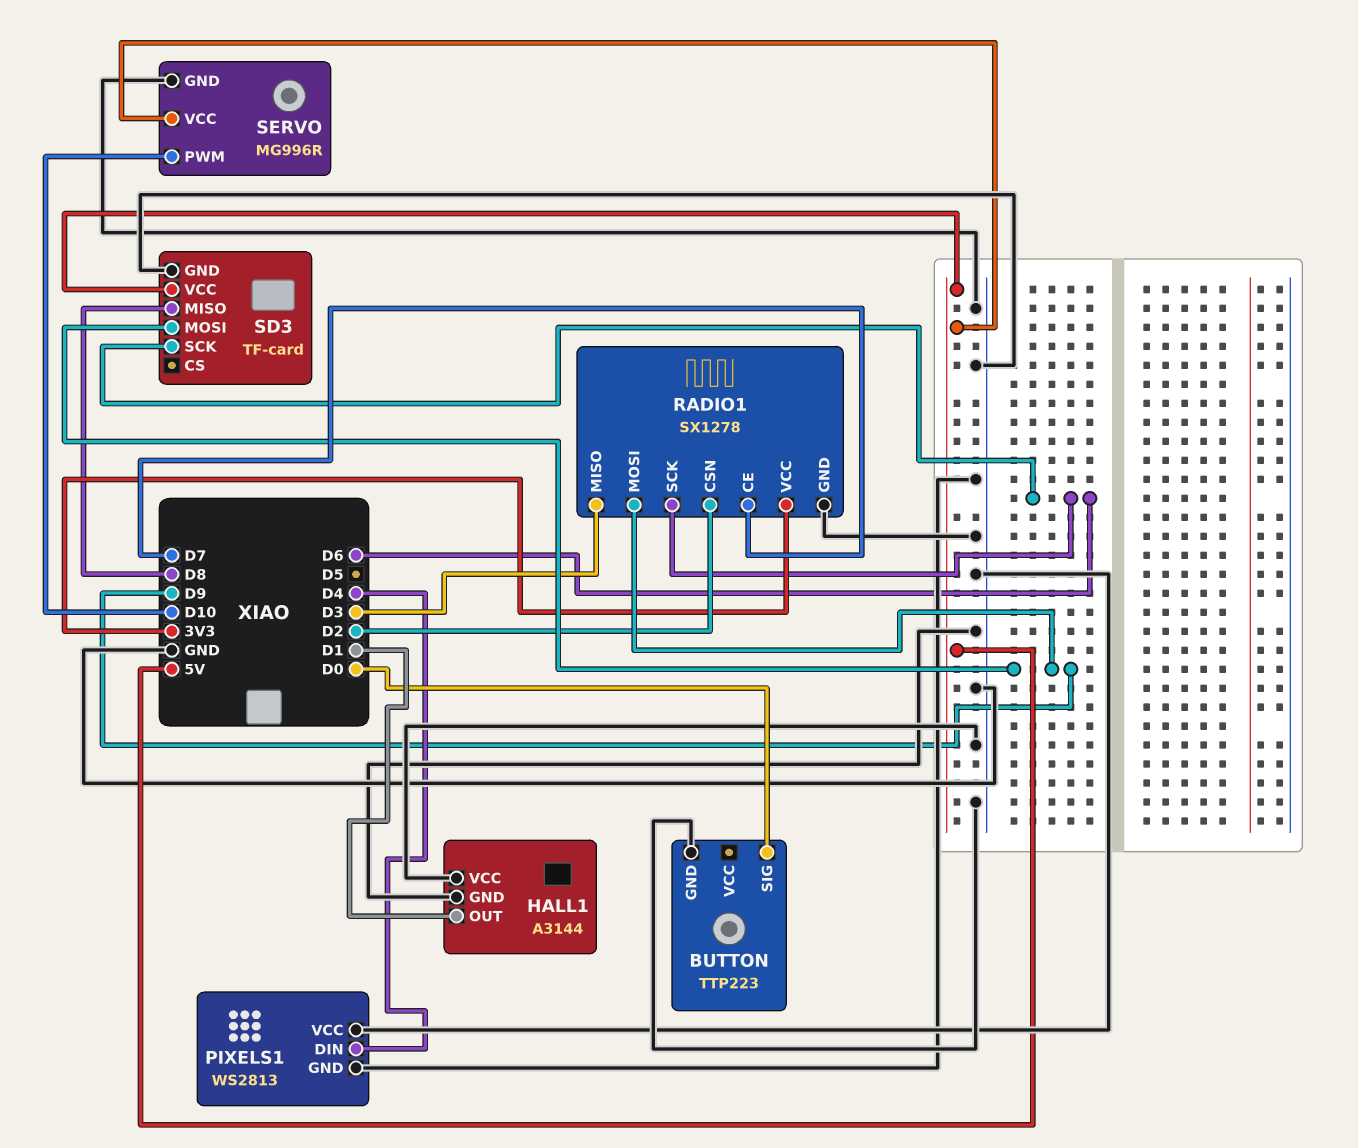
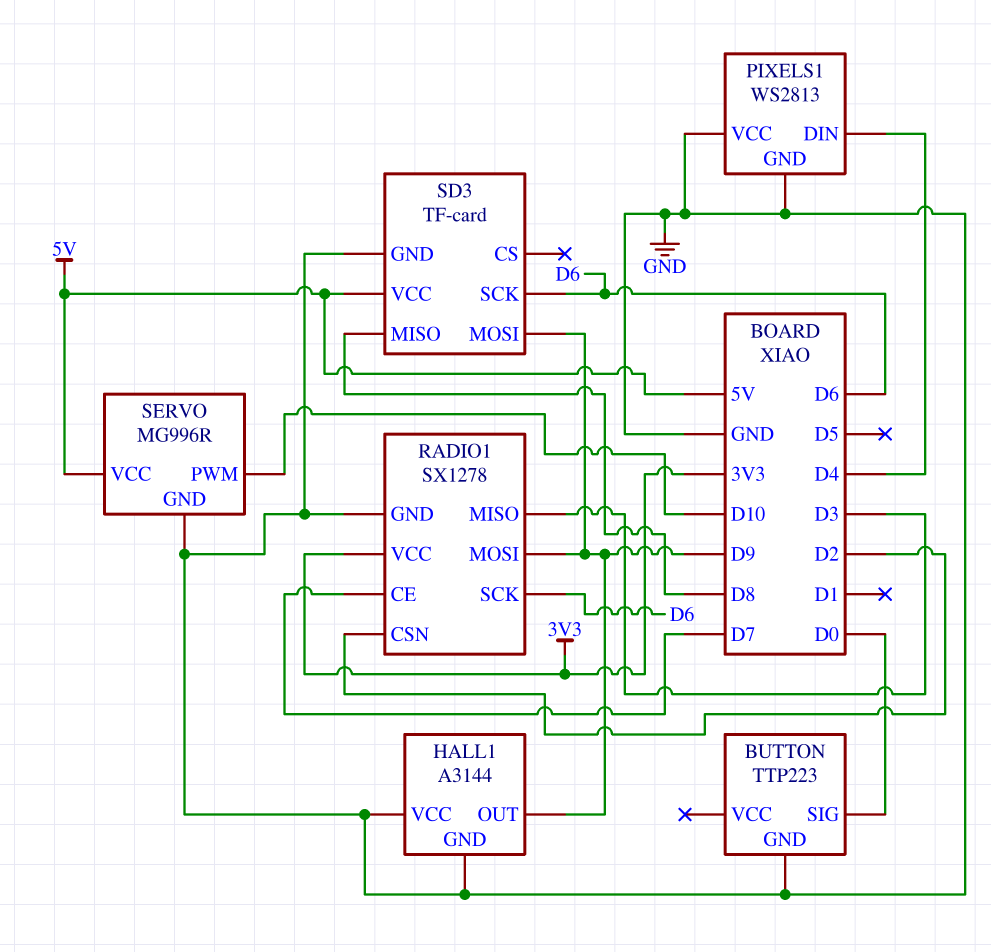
HALL1 pin OUT: D1 -> D9

